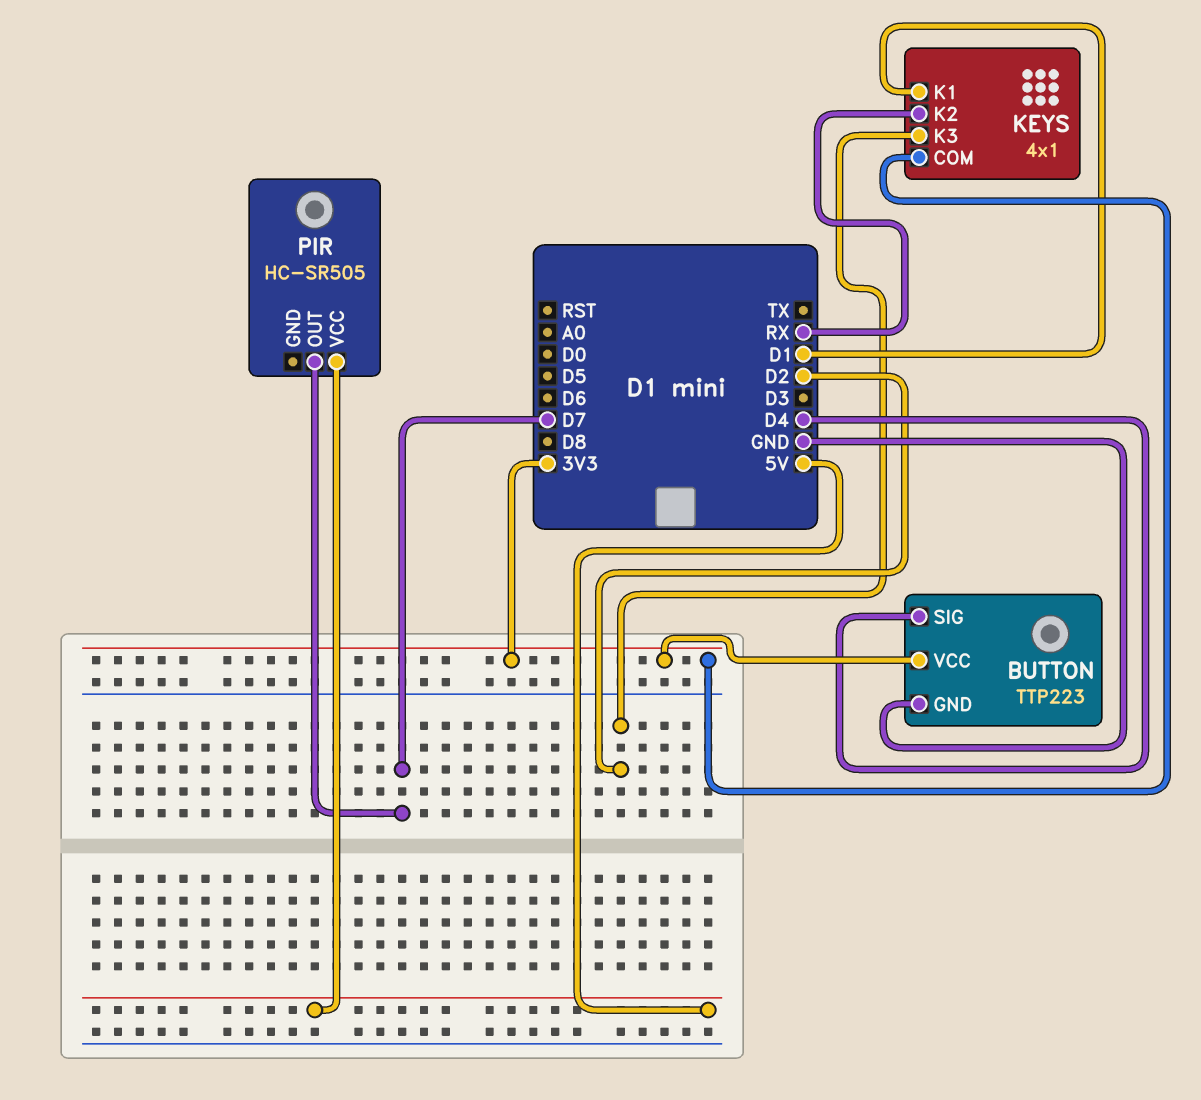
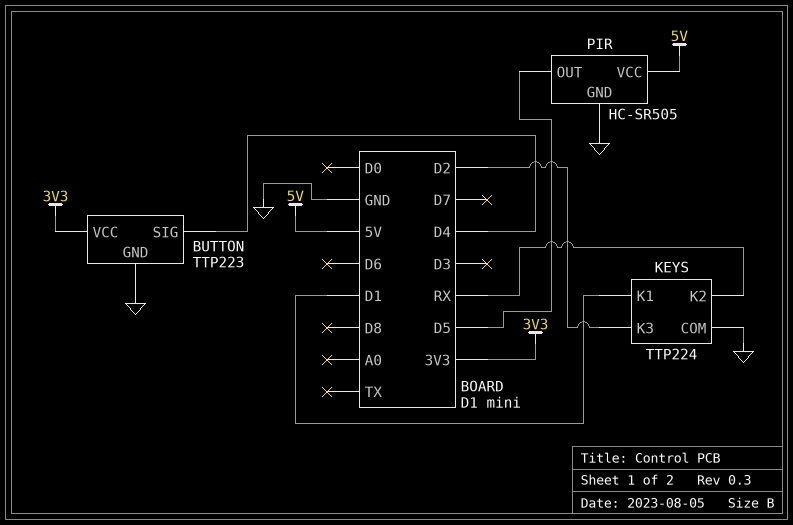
KEYS: 4x1 -> TTP224
KEYS pin COM: 3V3 -> GND
PIR pin GND: none -> GND
PIR pin OUT: D7 -> D5

